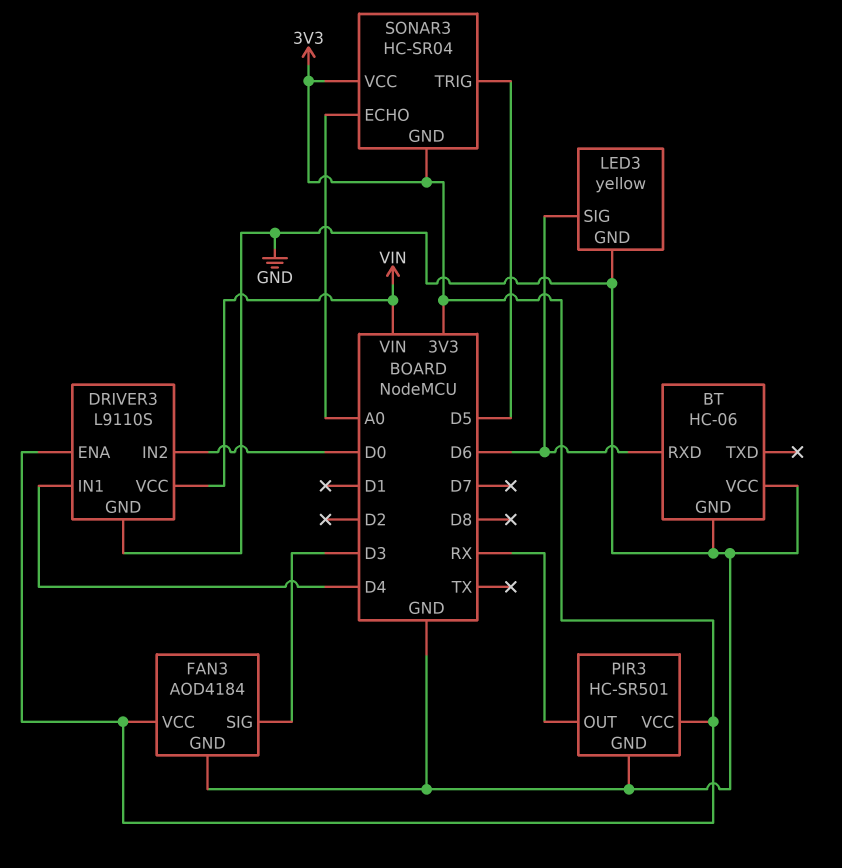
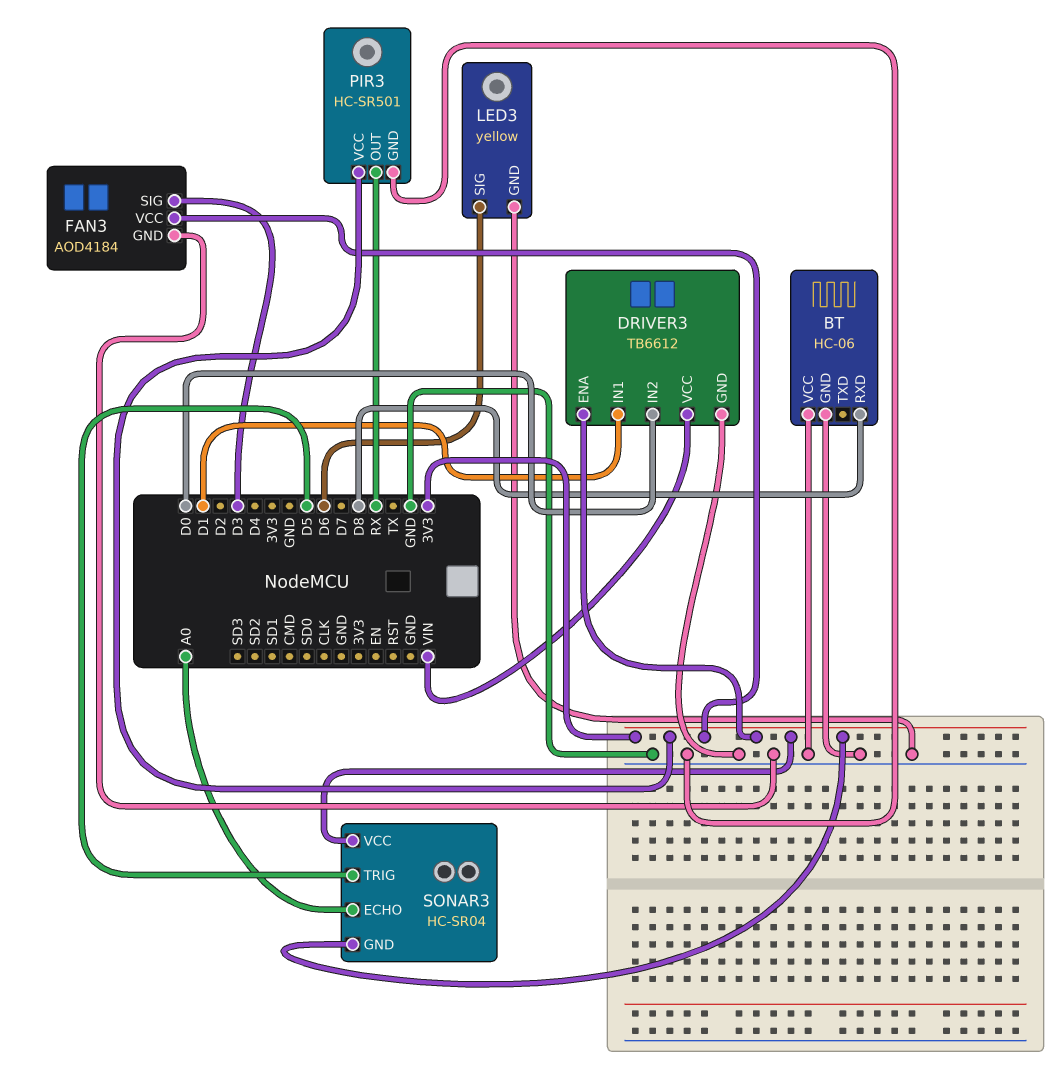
BT pin RXD: D6 -> D8
DRIVER3: L9110S -> TB6612
DRIVER3 pin IN1: D4 -> D1

